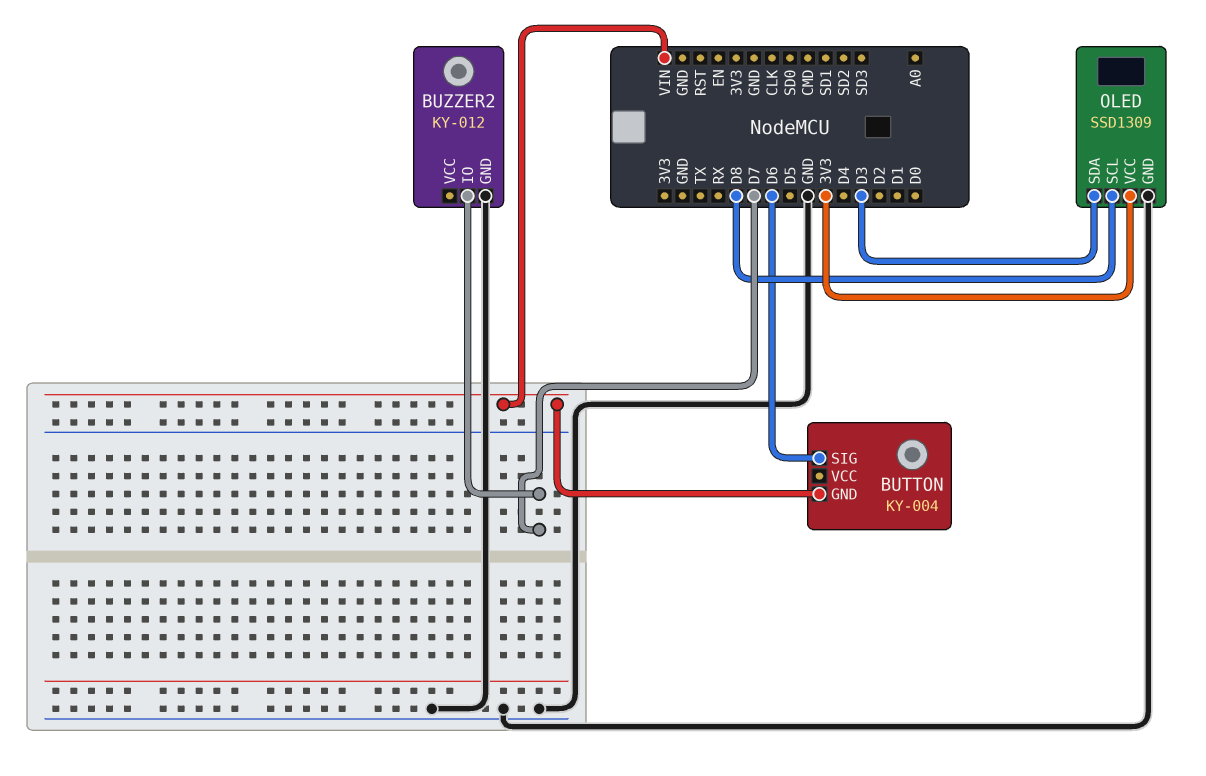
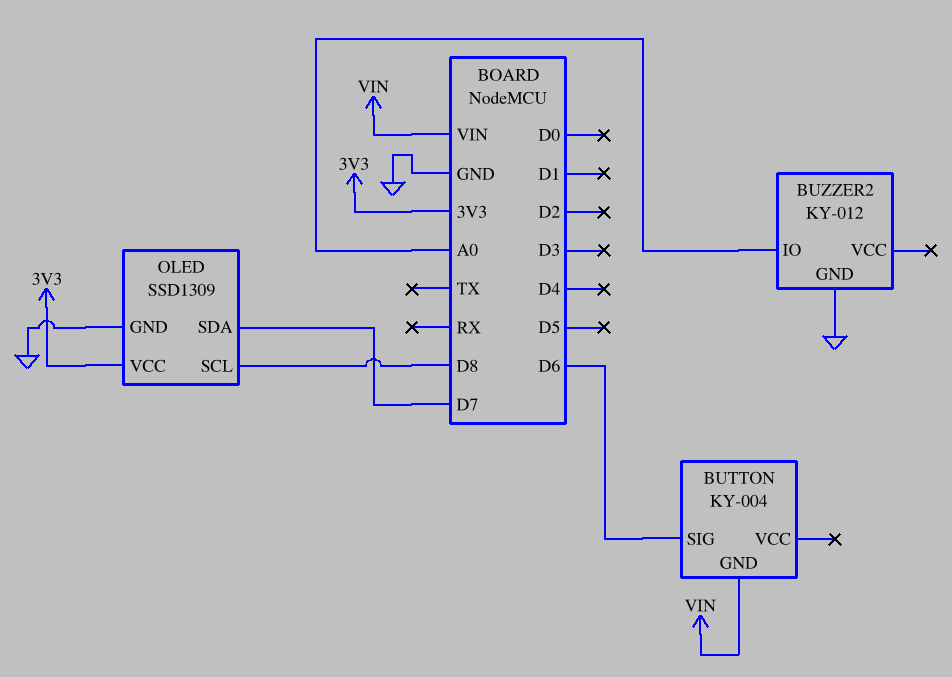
BUZZER2 pin IO: D7 -> A0
OLED pin SDA: D3 -> D7

